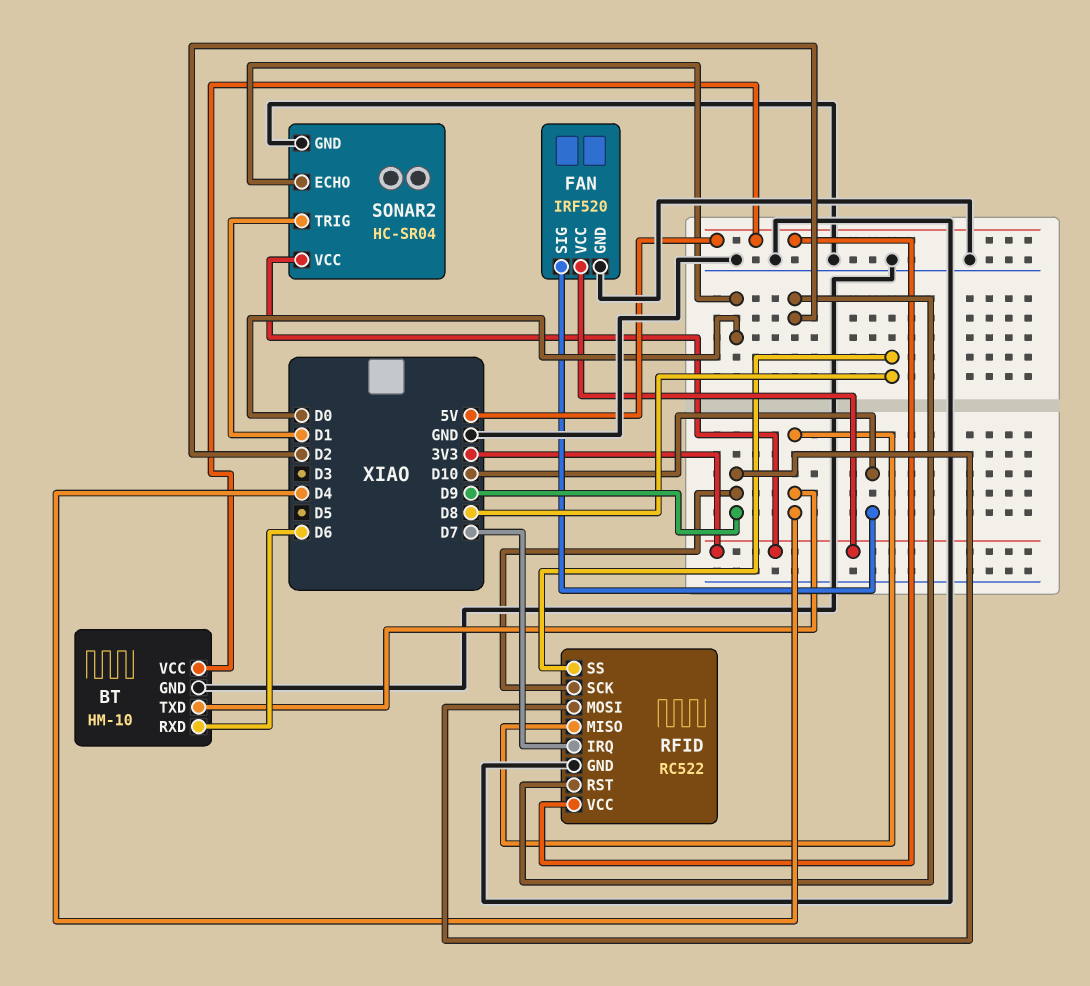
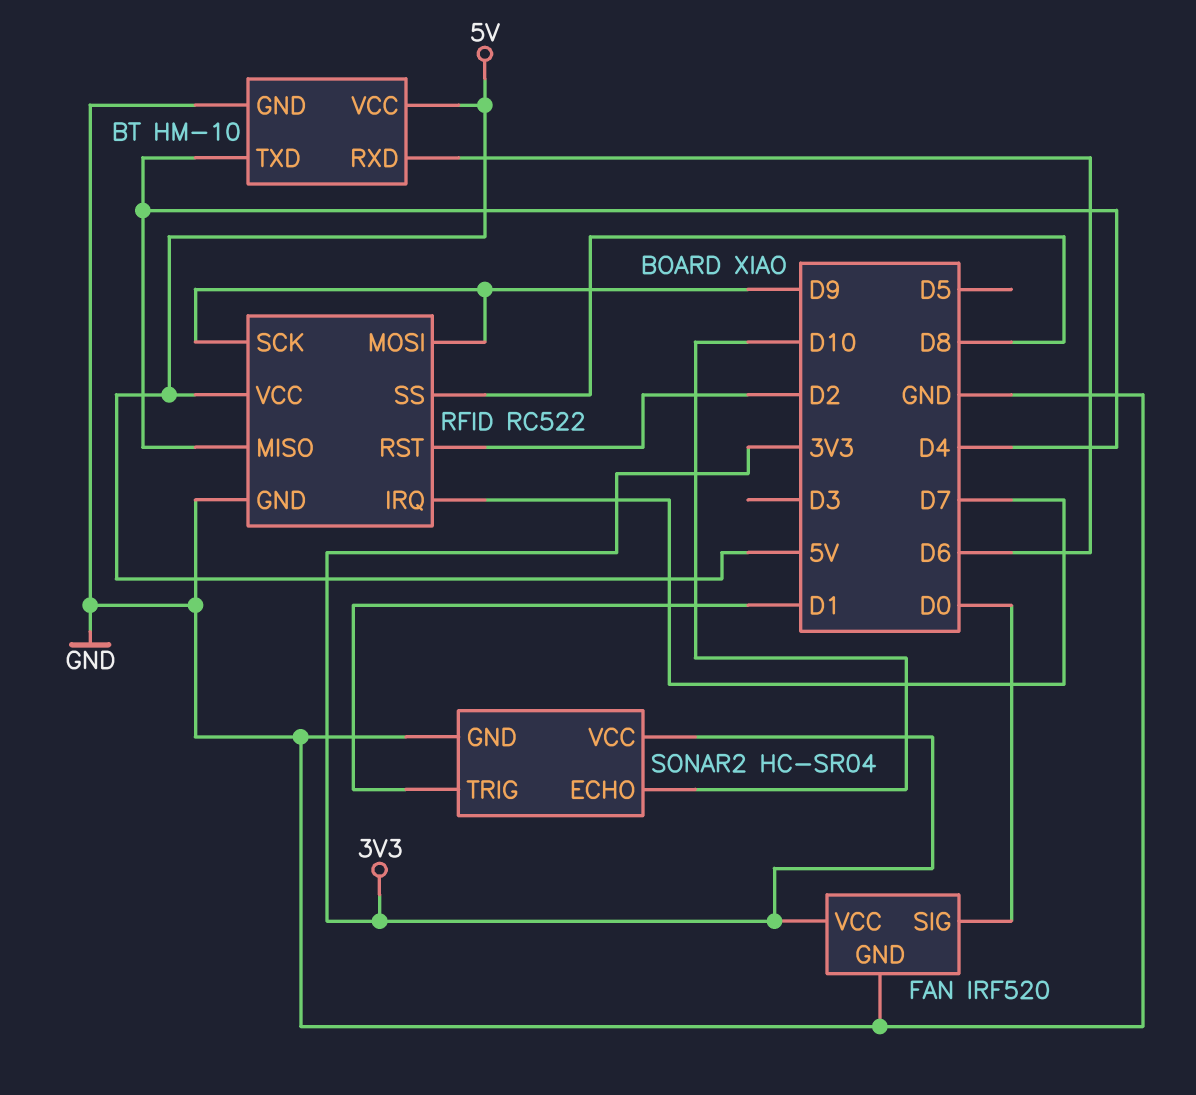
FAN pin SIG: D10 -> D0
SONAR2 pin ECHO: D0 -> D10

